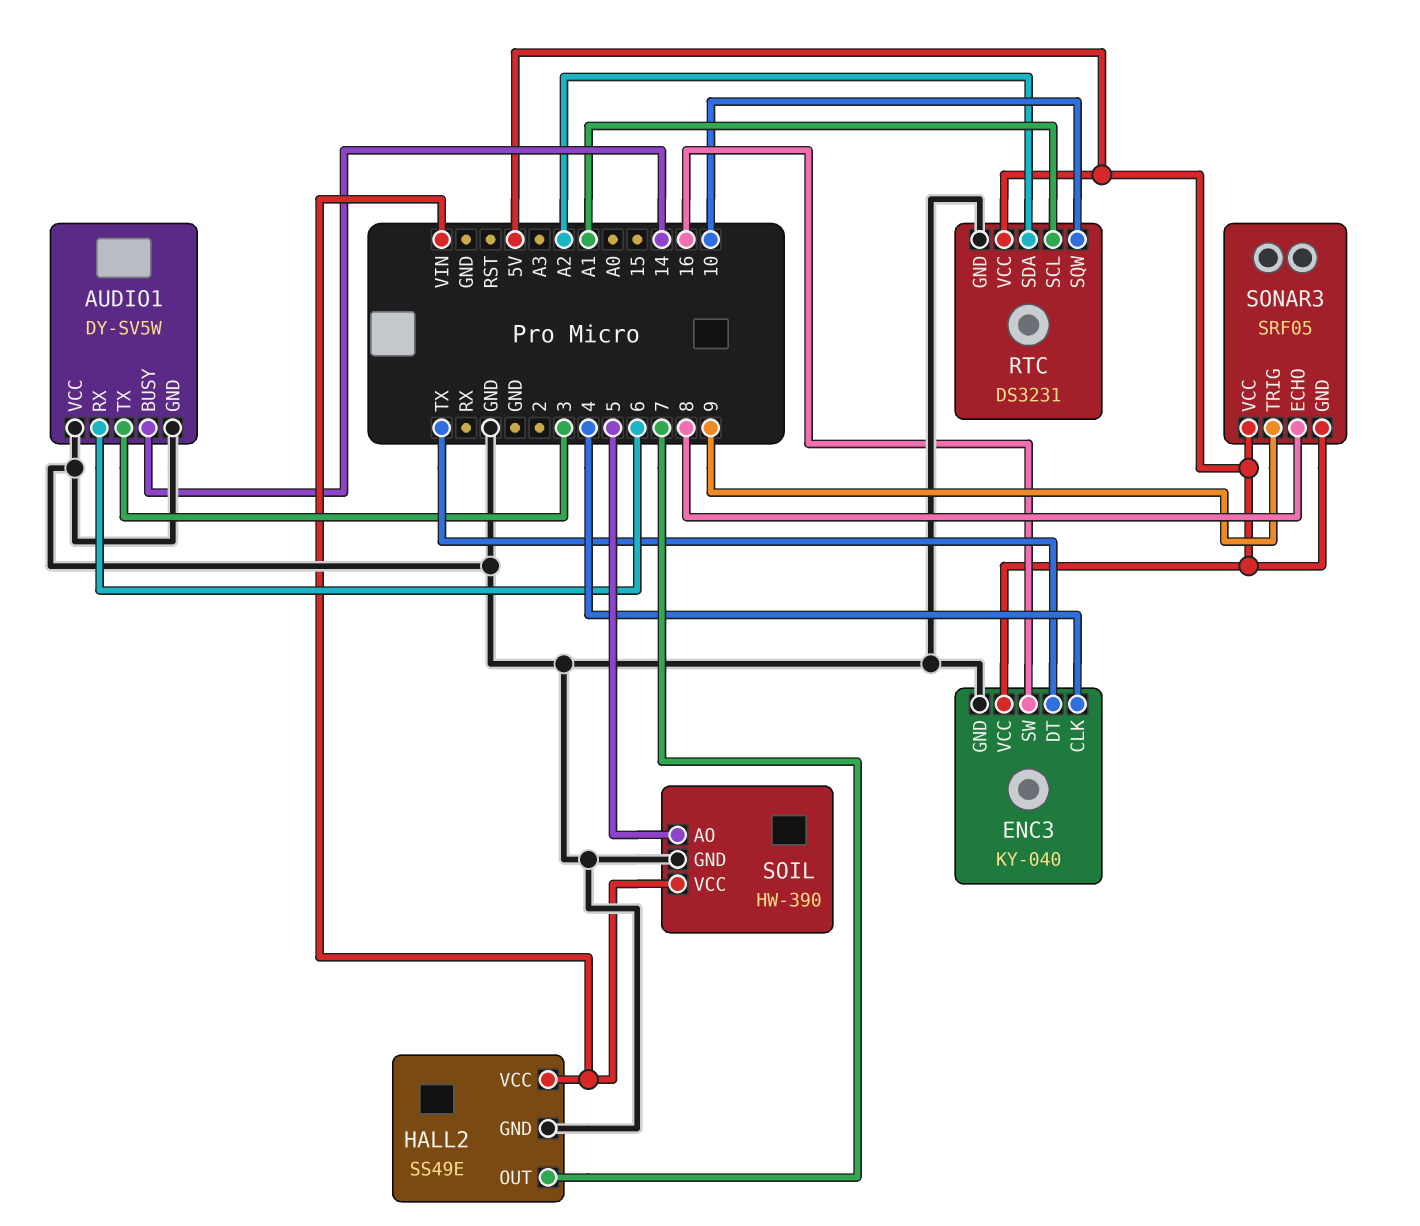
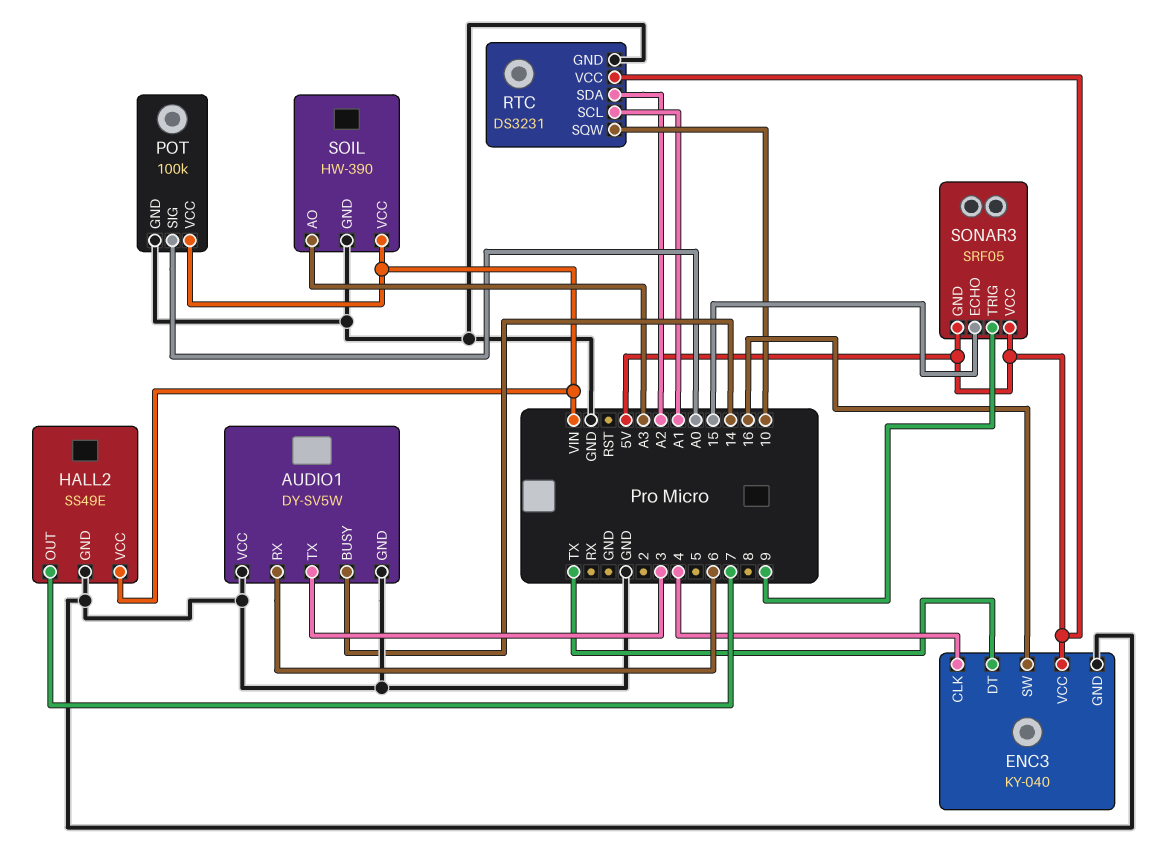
POT: none -> 100k
POT pin GND: none -> GND
POT pin SIG: none -> A0
POT pin VCC: none -> VIN
SOIL pin AO: 5 -> A3
SONAR3 pin ECHO: 8 -> 15

